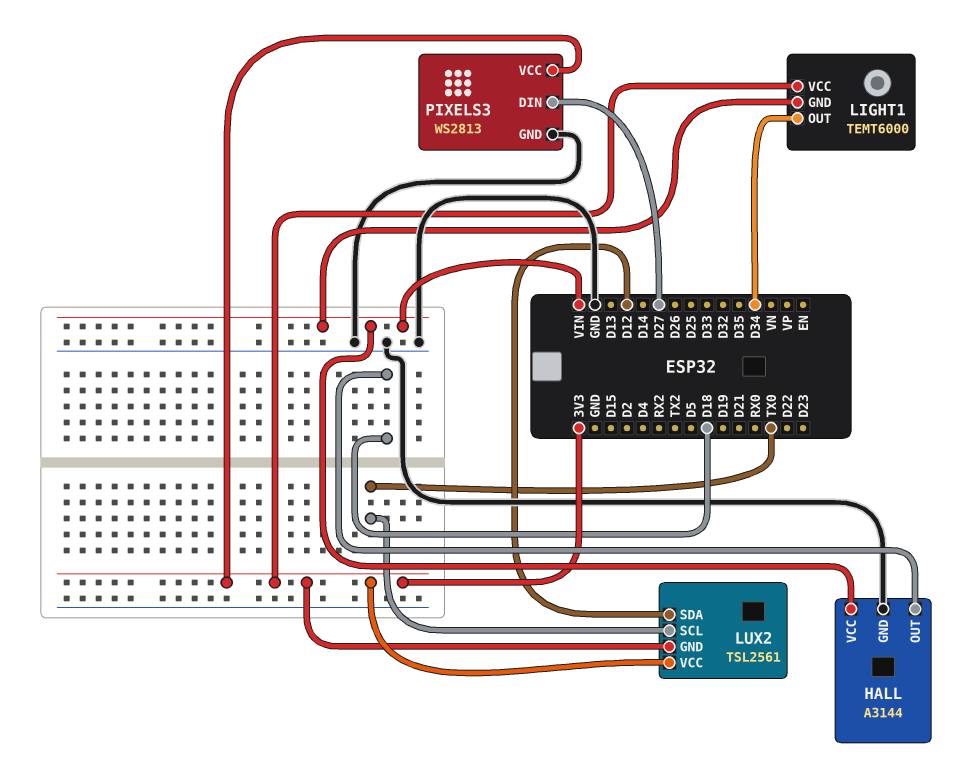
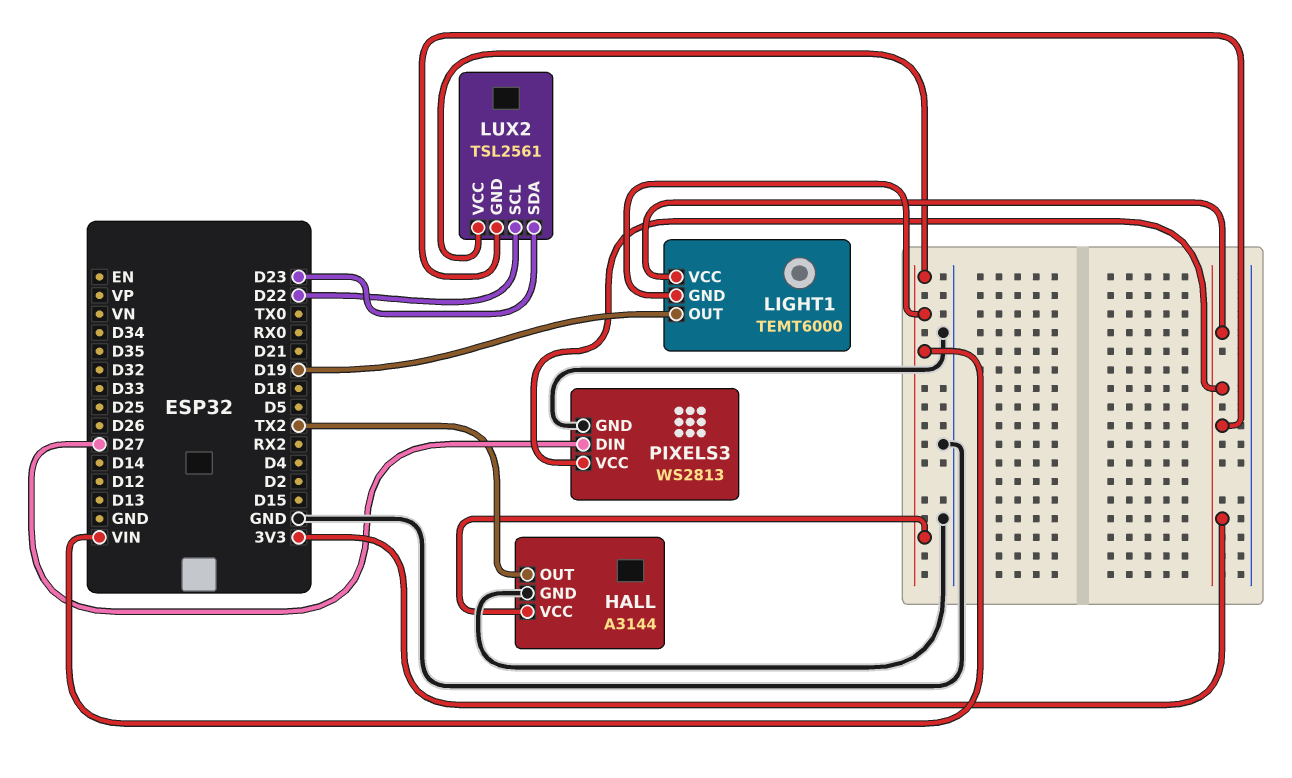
HALL pin OUT: D18 -> TX2
LIGHT1 pin OUT: D34 -> D19
LUX2 pin SCL: TX0 -> D22
LUX2 pin SDA: D12 -> D23
LUX2 pin VCC: 3V3 -> VIN

